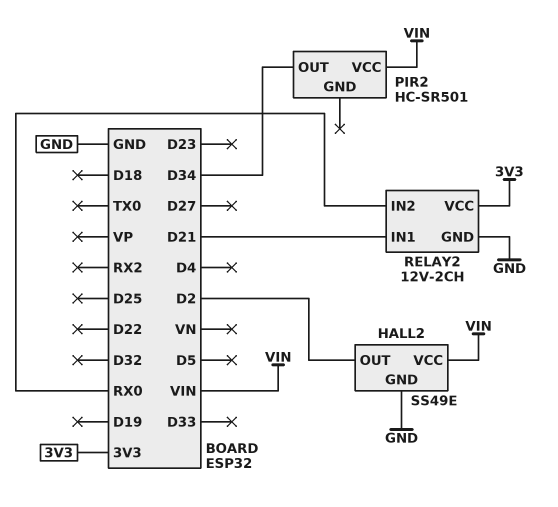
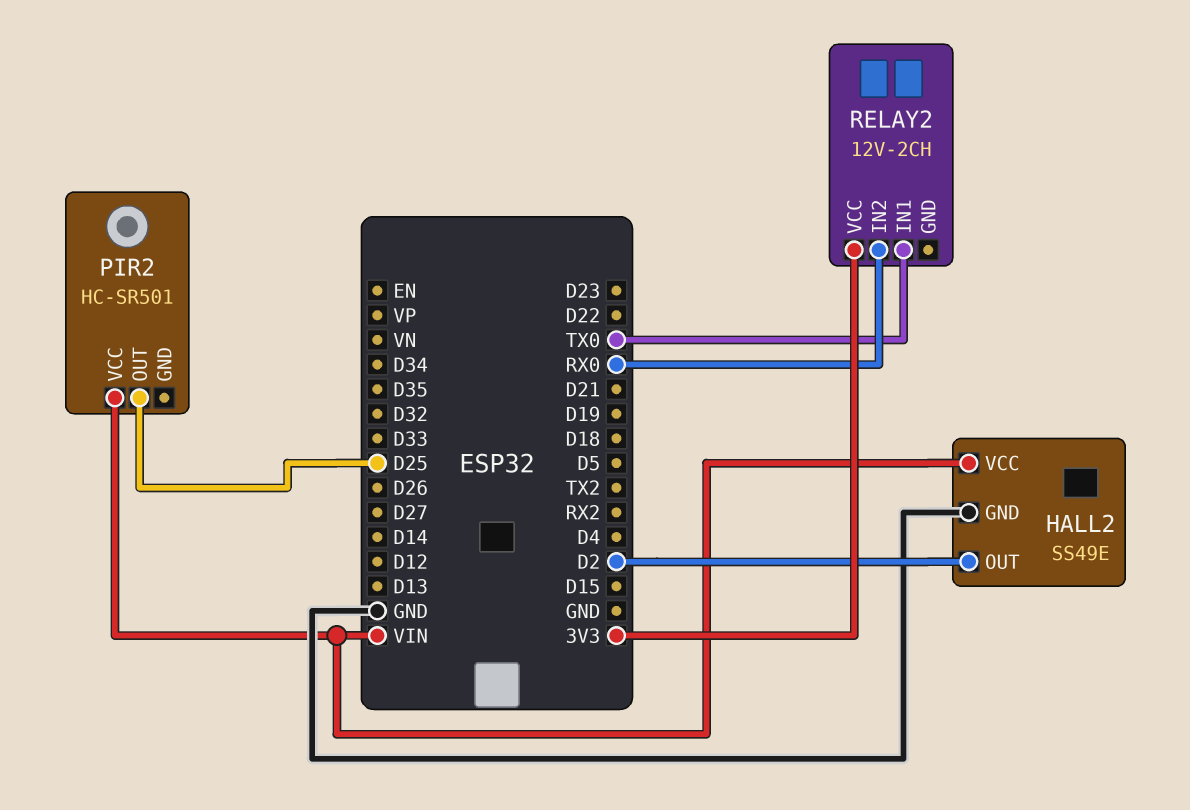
PIR2 pin OUT: D34 -> D25
RELAY2 pin GND: GND -> none
RELAY2 pin IN1: D21 -> TX0

